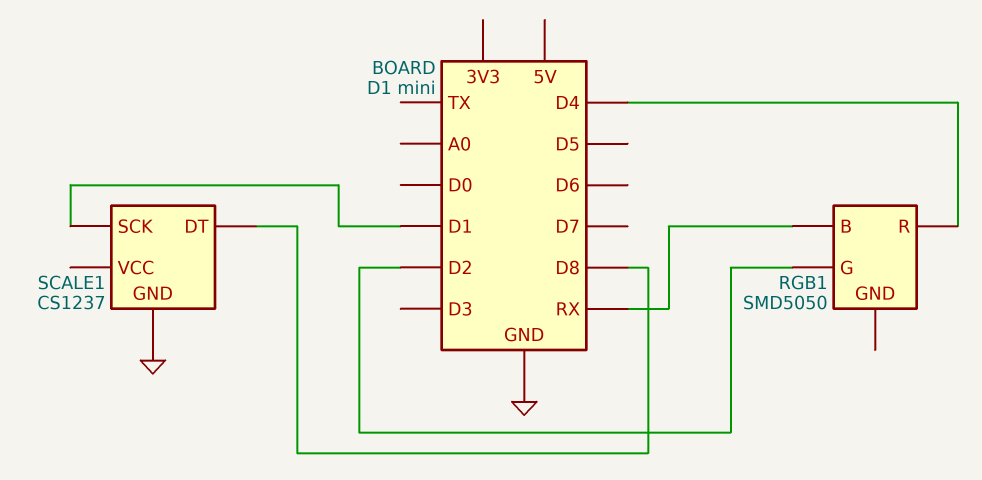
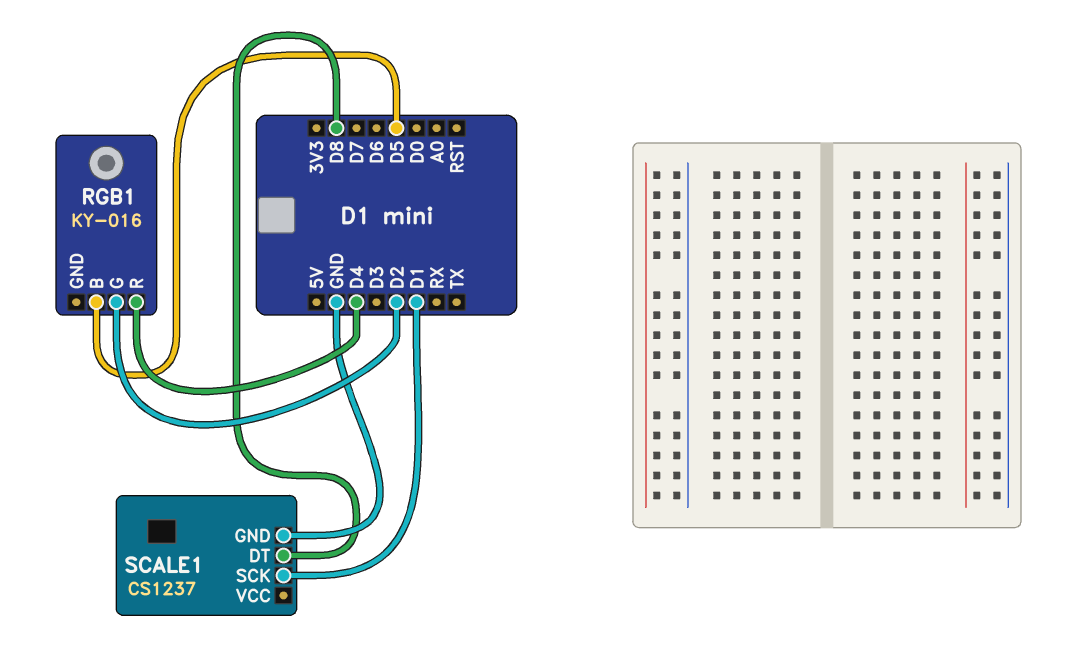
RGB1: SMD5050 -> KY-016
RGB1 pin B: RX -> D5

